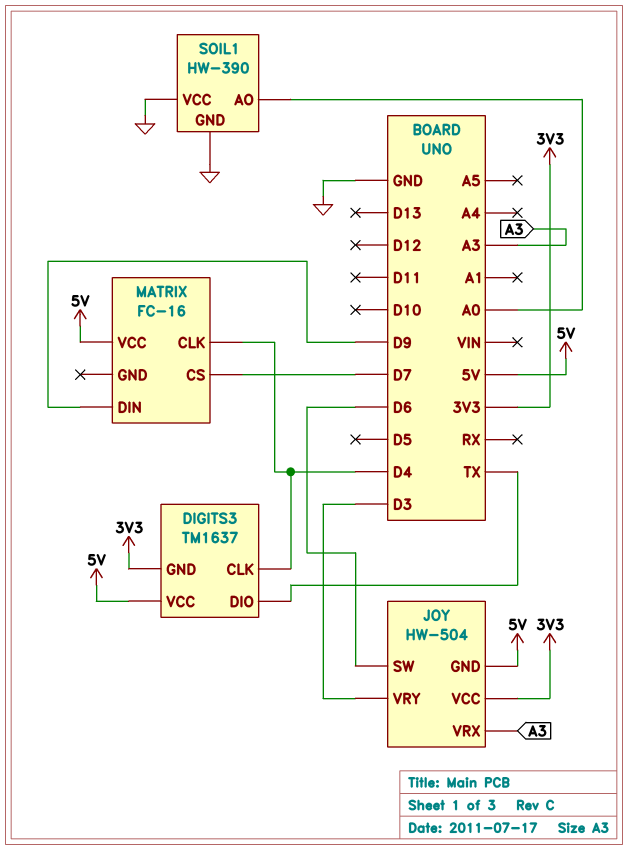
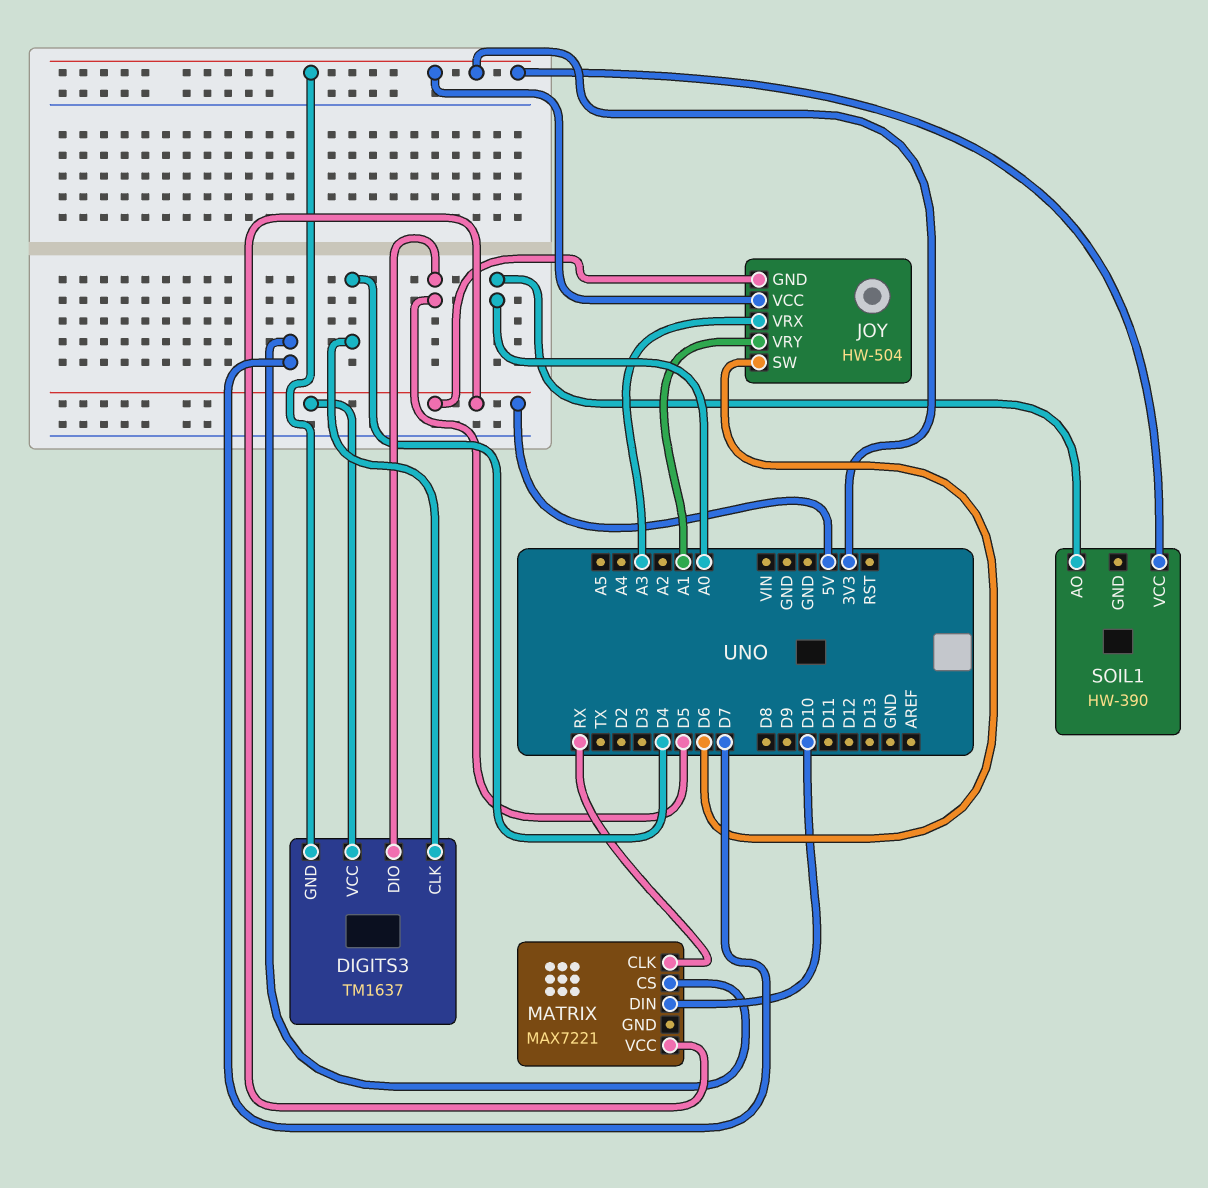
DIGITS3 pin DIO: TX -> D5
JOY pin VRY: D3 -> A1
MATRIX: FC-16 -> MAX7221
MATRIX pin CLK: D4 -> RX
MATRIX pin DIN: D9 -> D10
SOIL1 pin GND: GND -> none
SOIL1 pin VCC: GND -> 3V3

